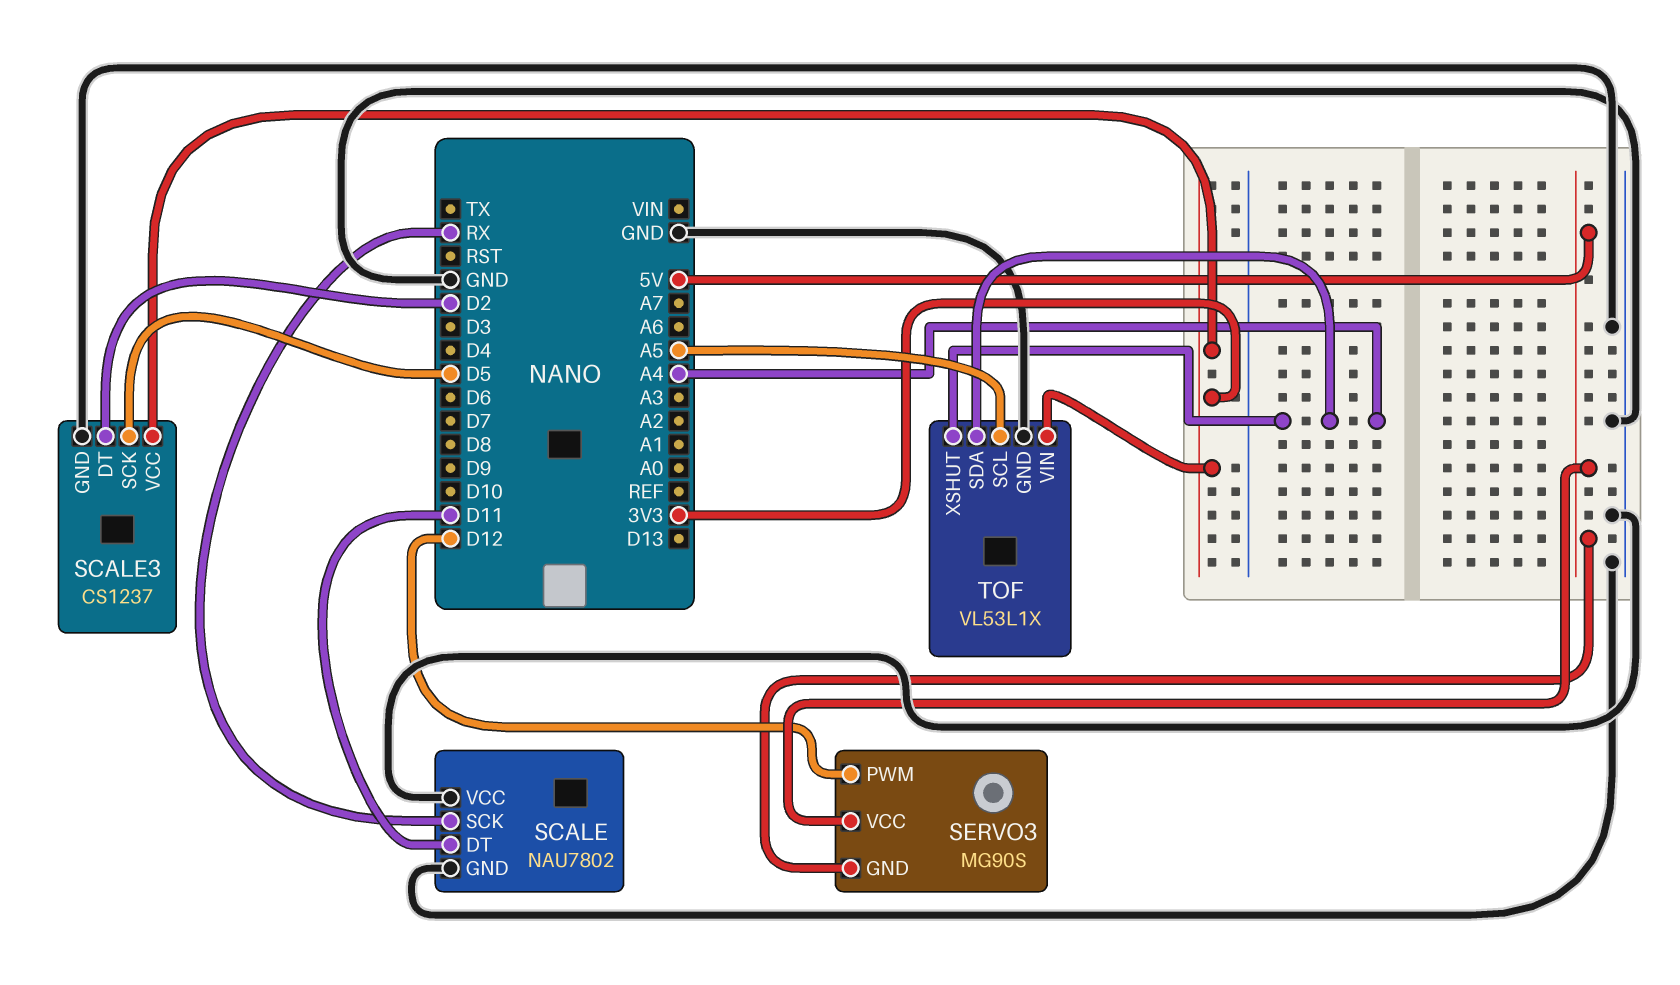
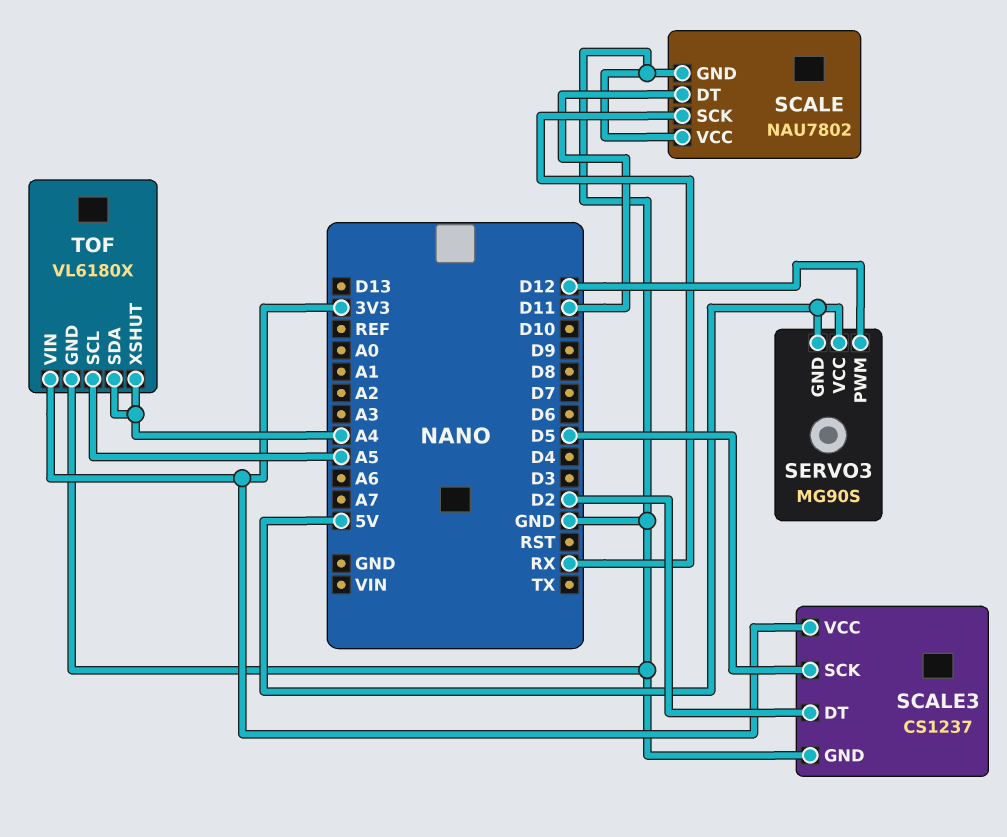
TOF: VL53L1X -> VL6180X

